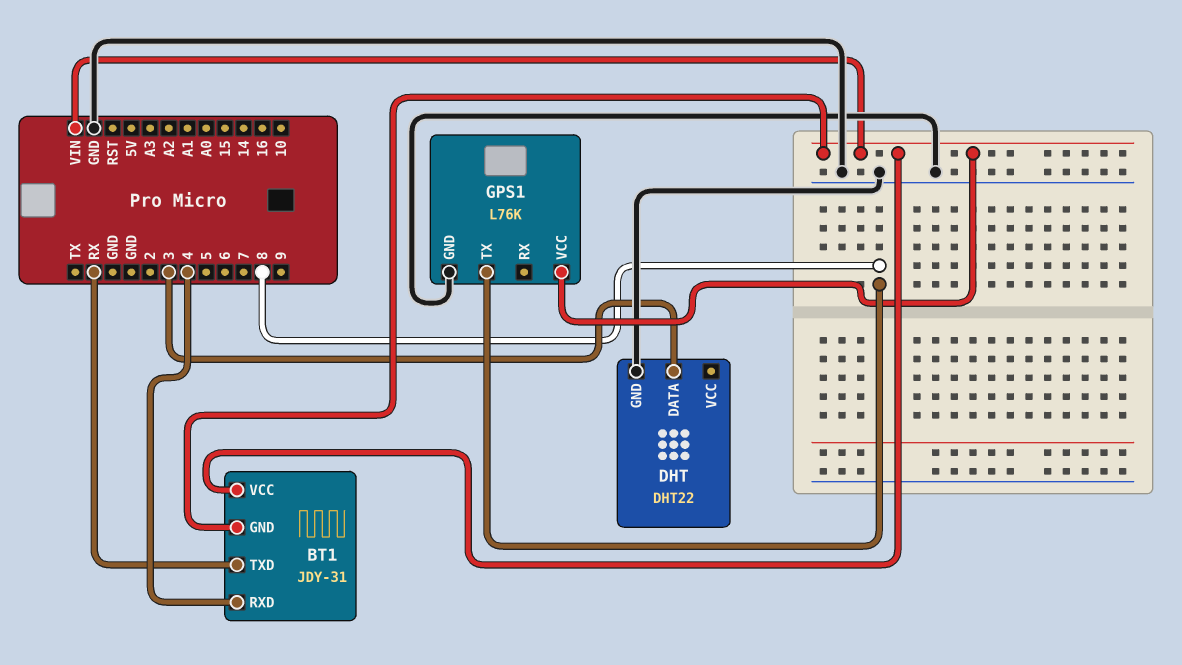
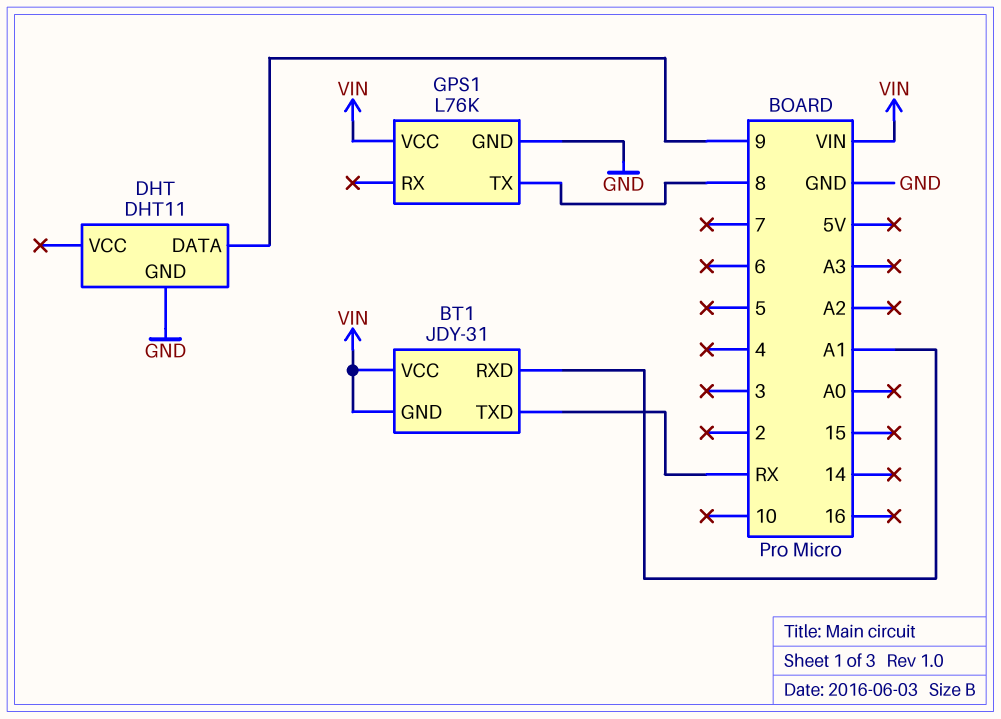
BT1 pin RXD: 4 -> A1
DHT: DHT22 -> DHT11
DHT pin DATA: 3 -> 9

